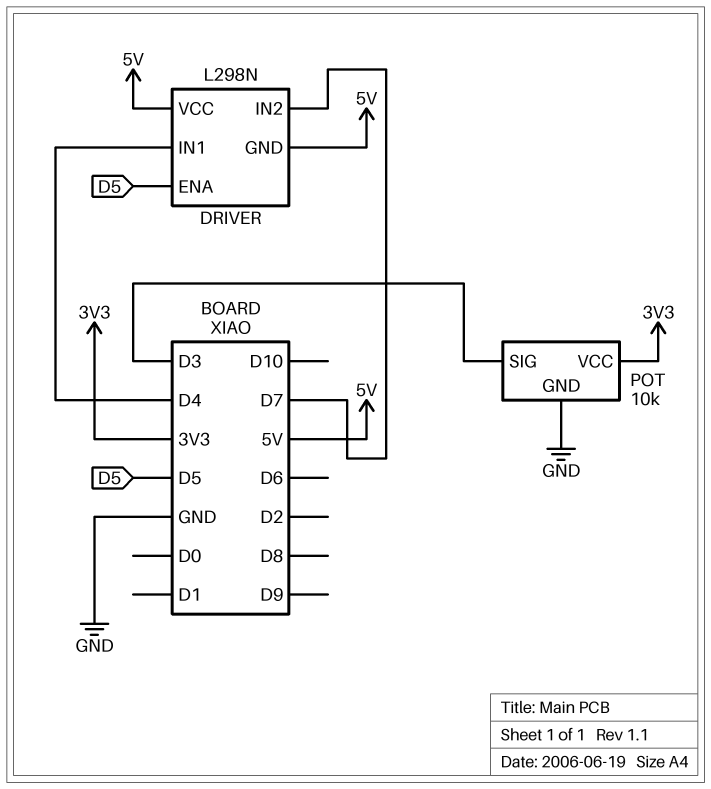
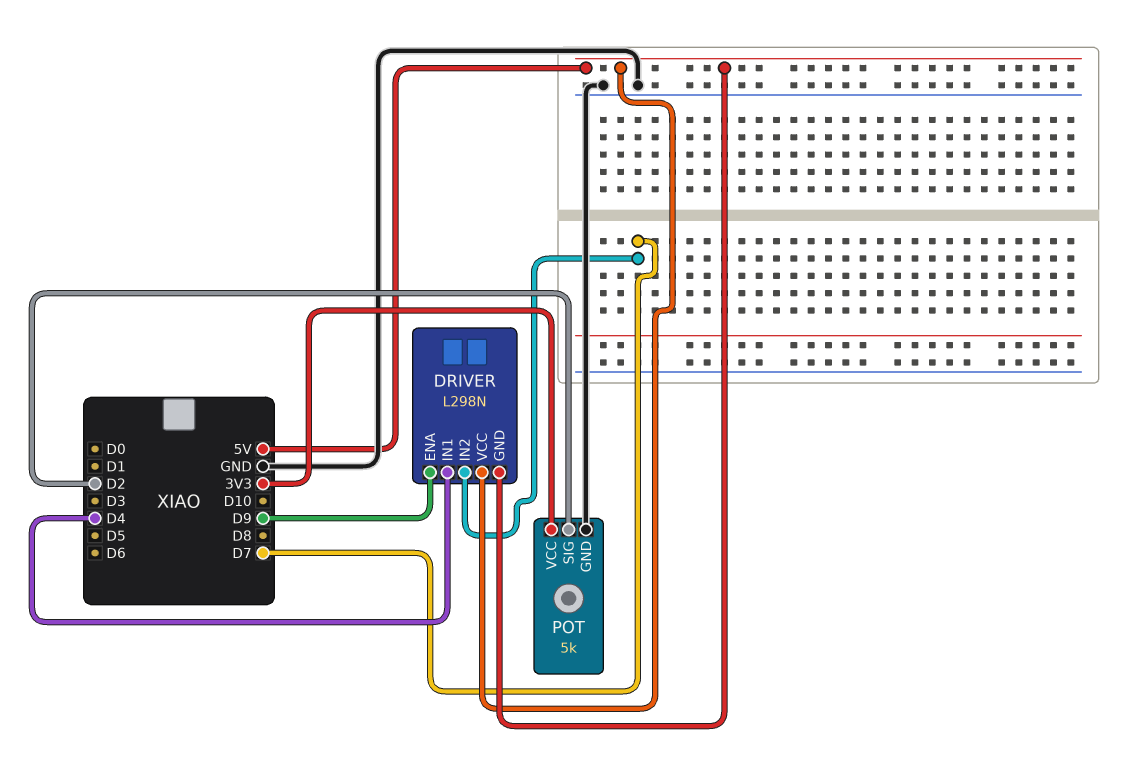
DRIVER pin ENA: D5 -> D9
POT: 10k -> 5k
POT pin SIG: D3 -> D2

